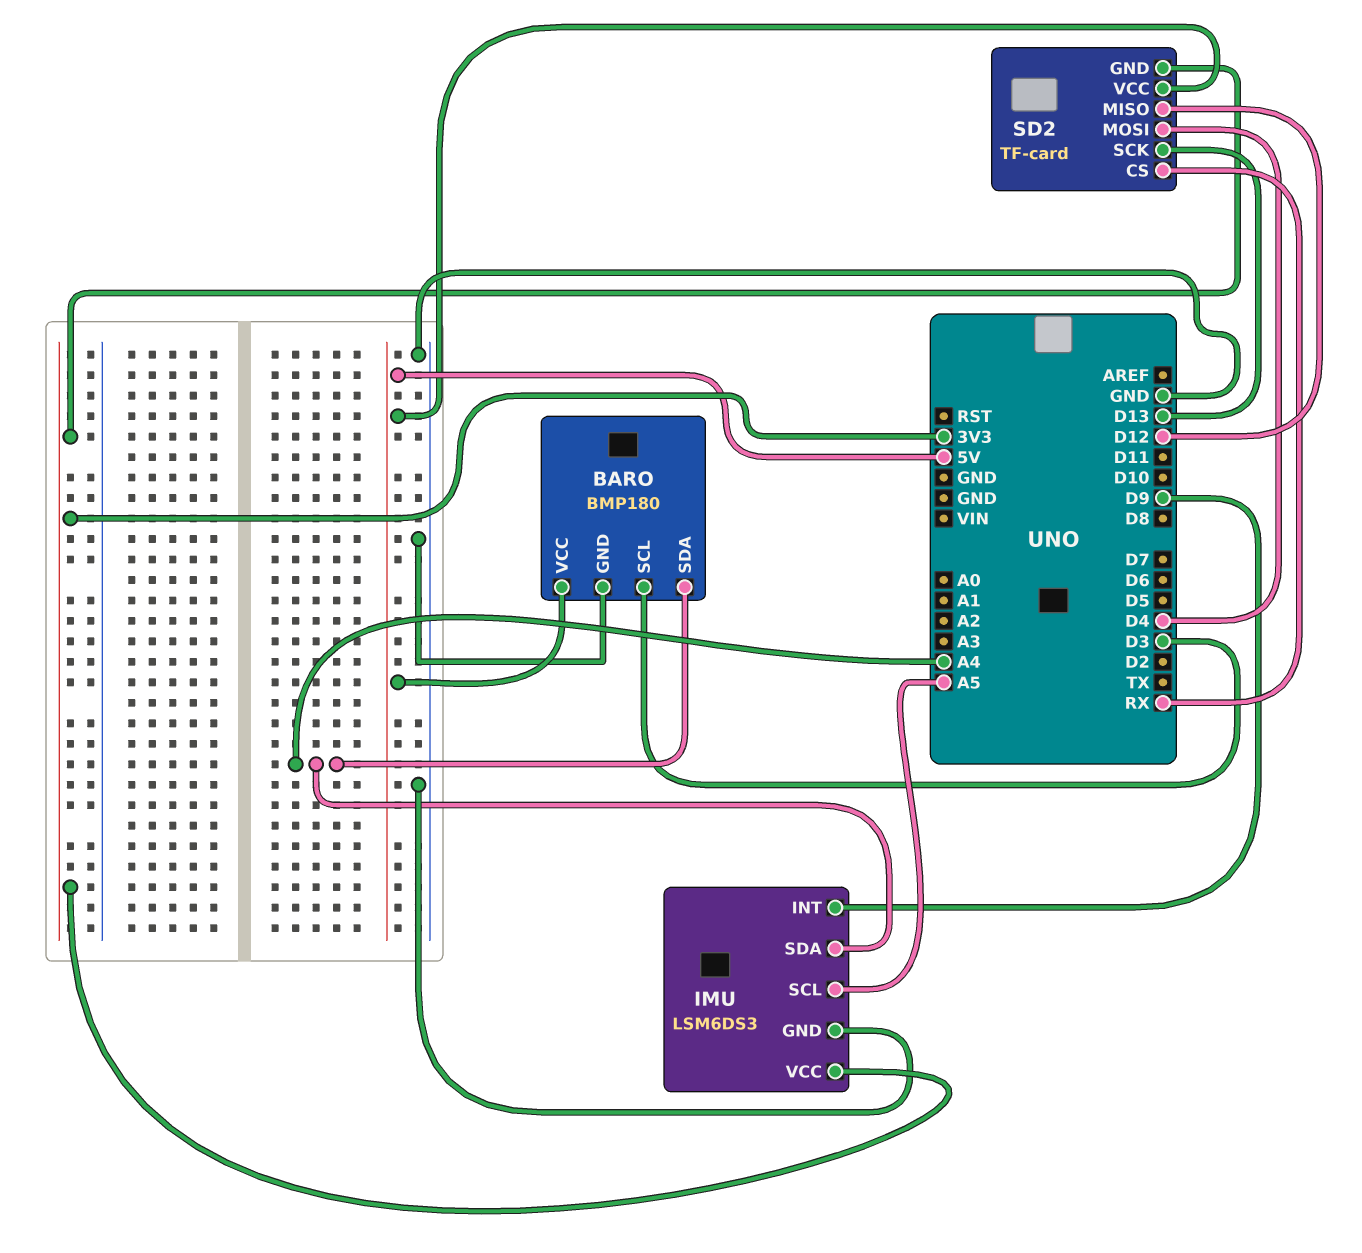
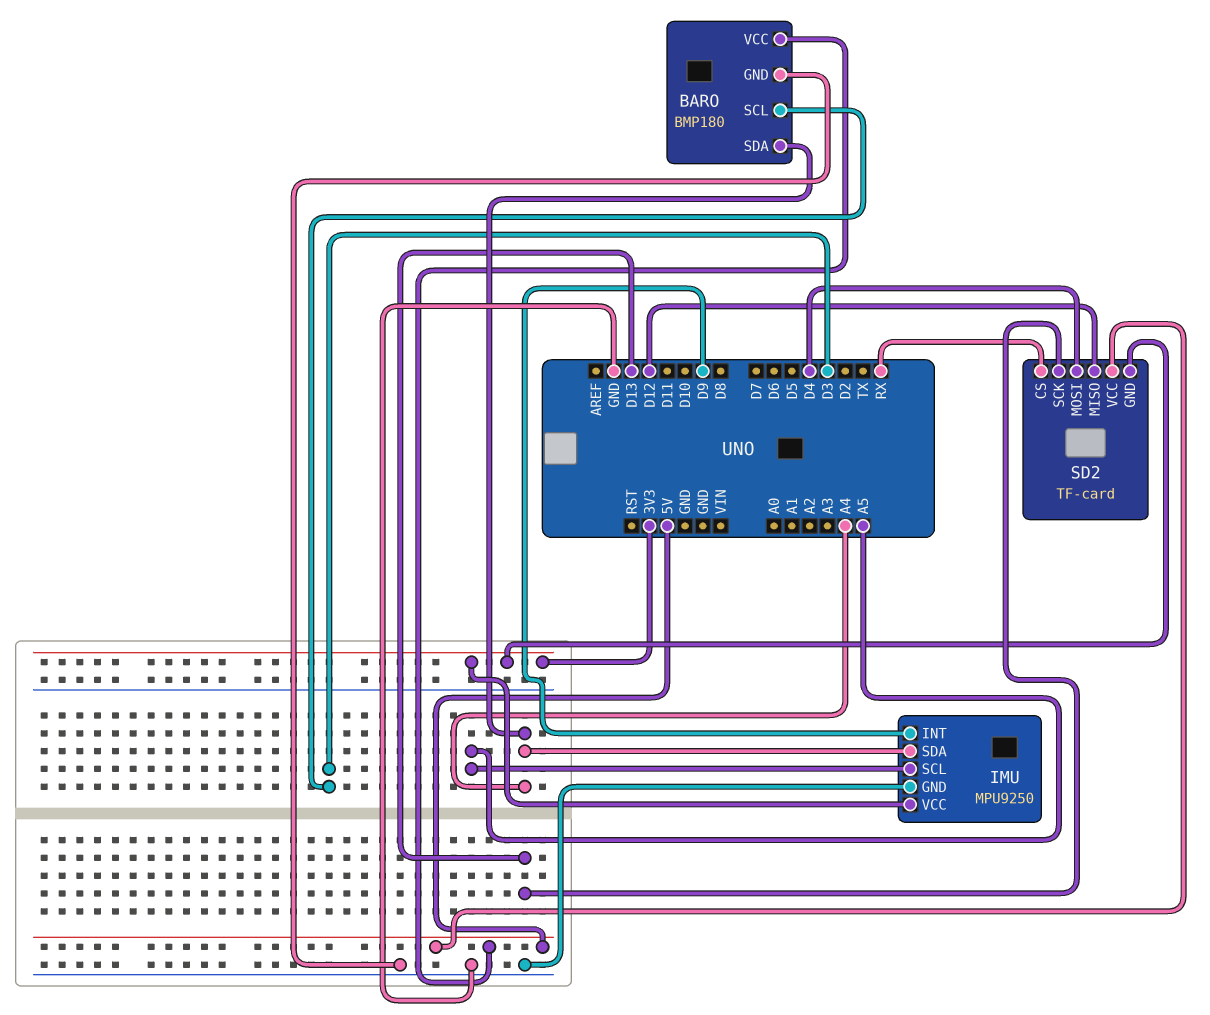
IMU: LSM6DS3 -> MPU9250

